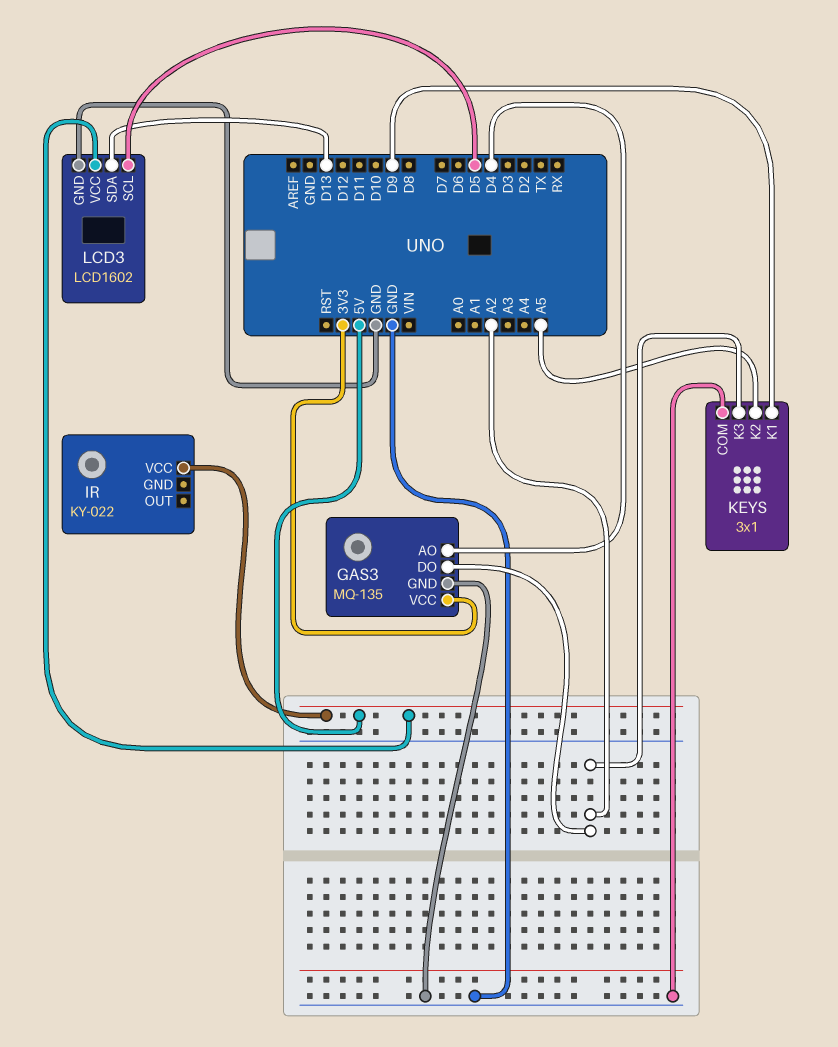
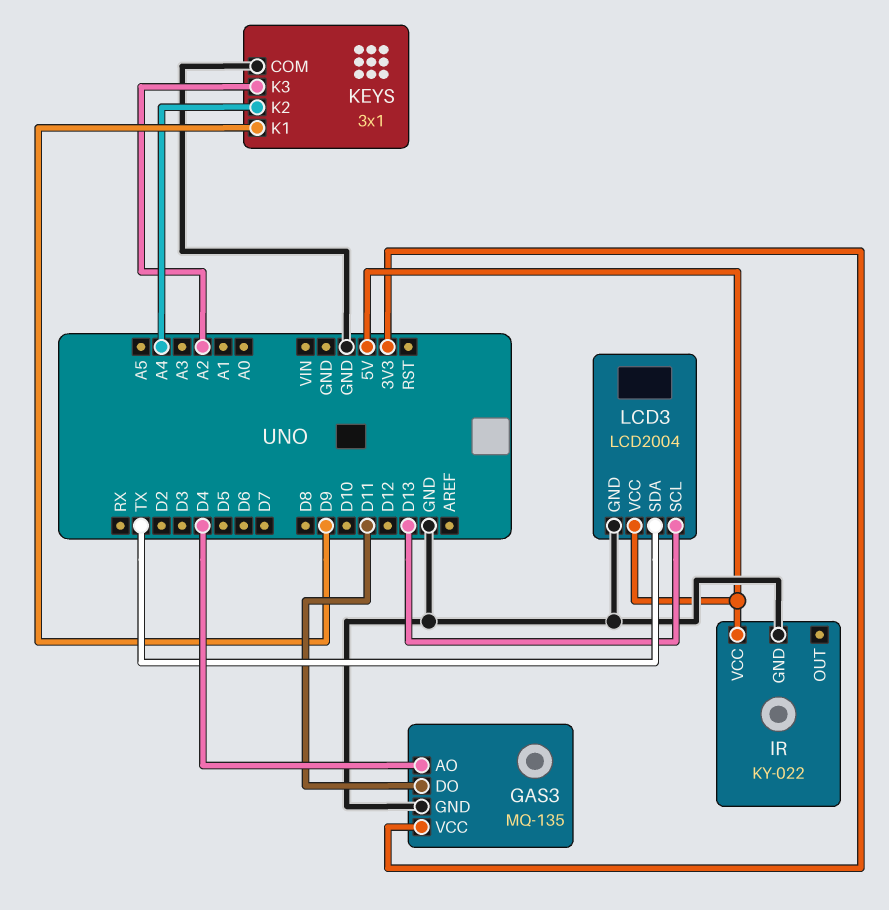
GAS3 pin DO: A2 -> D11
IR pin GND: none -> GND
KEYS pin K2: A5 -> A4
LCD3: LCD1602 -> LCD2004
LCD3 pin SCL: D5 -> D13
LCD3 pin SDA: D13 -> TX

